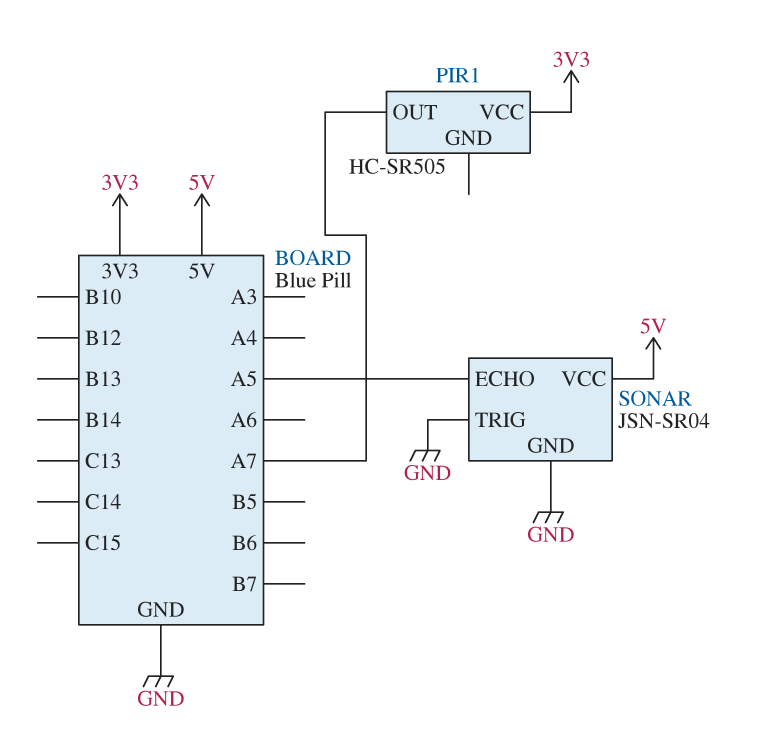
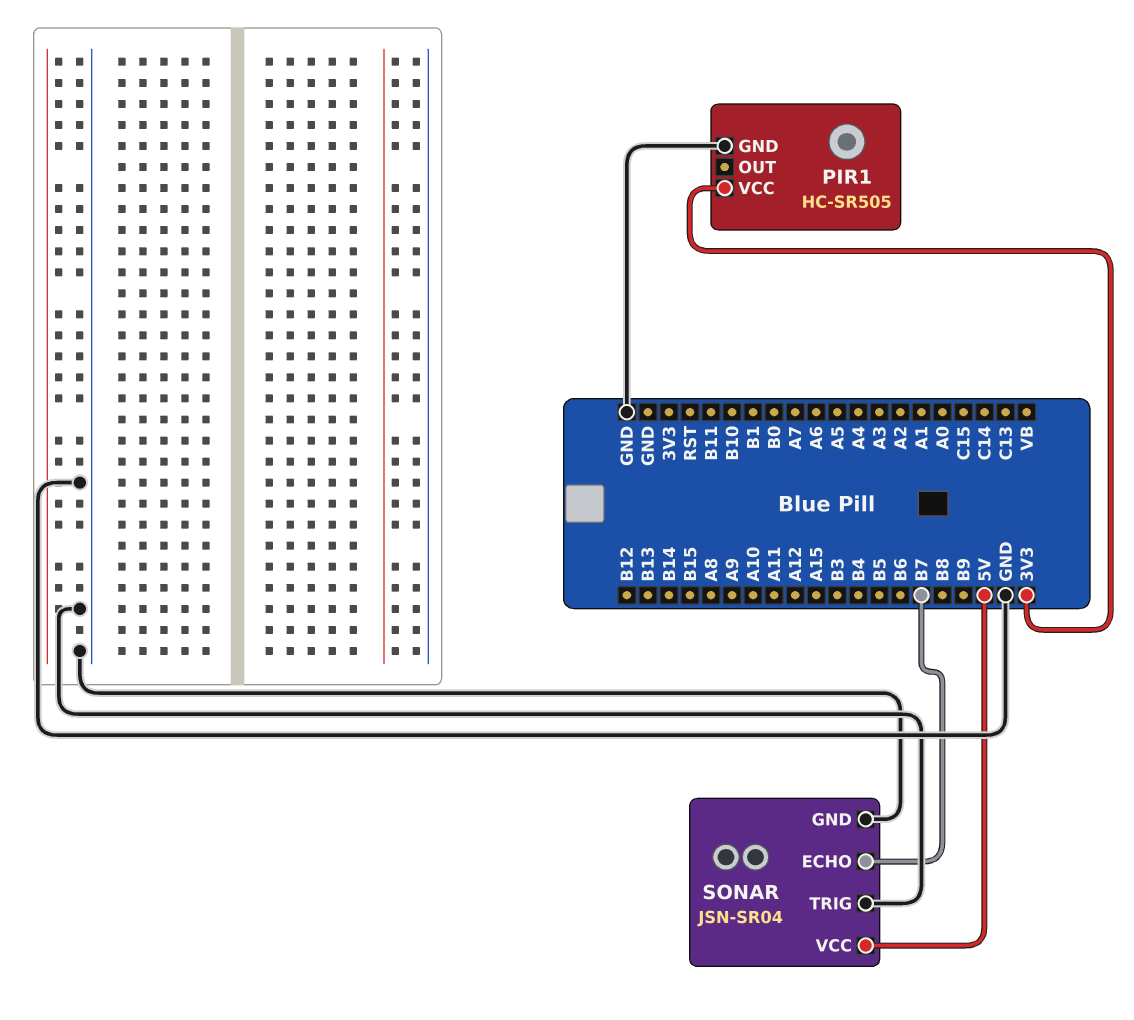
PIR1 pin GND: none -> GND
PIR1 pin OUT: A7 -> none
SONAR pin ECHO: A5 -> B7

